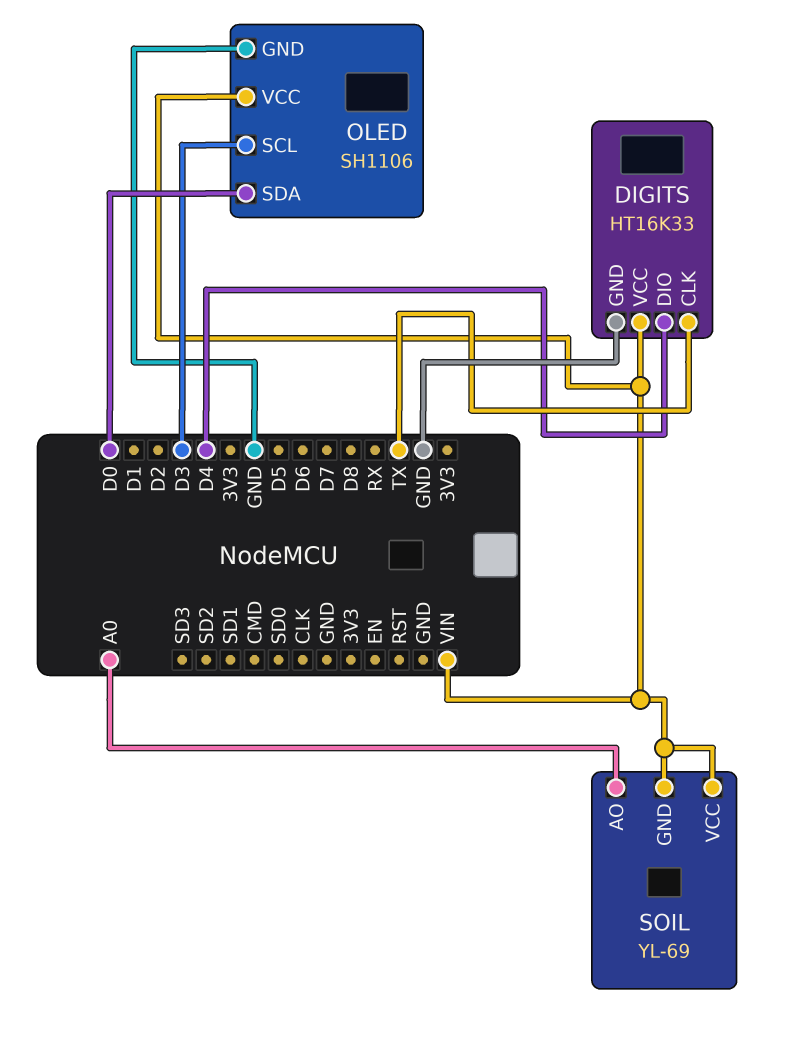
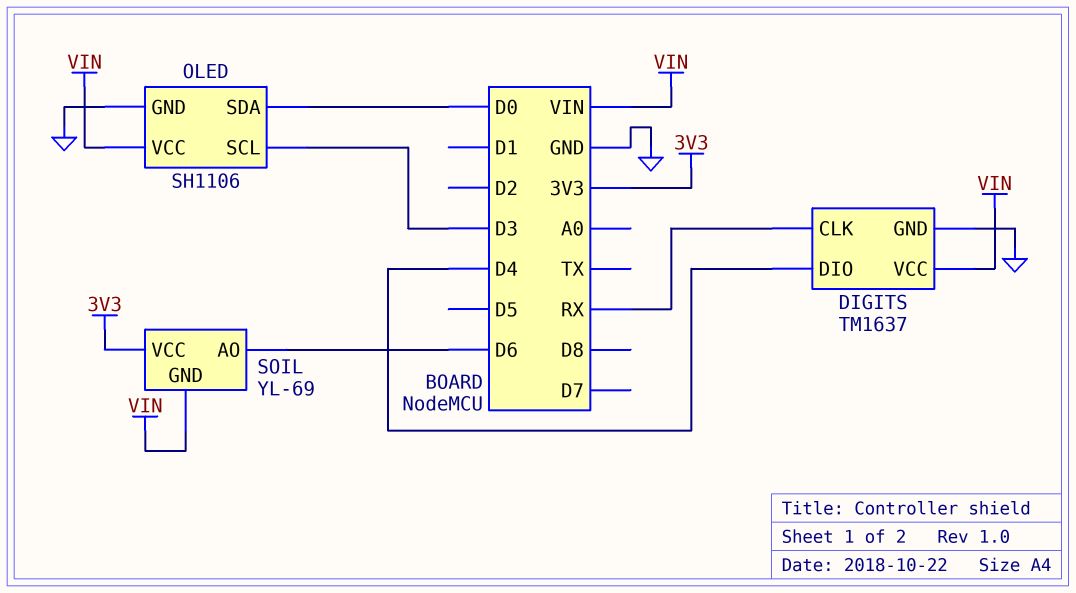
DIGITS: HT16K33 -> TM1637
DIGITS pin CLK: TX -> RX
SOIL pin AO: A0 -> D6
SOIL pin VCC: VIN -> 3V3

